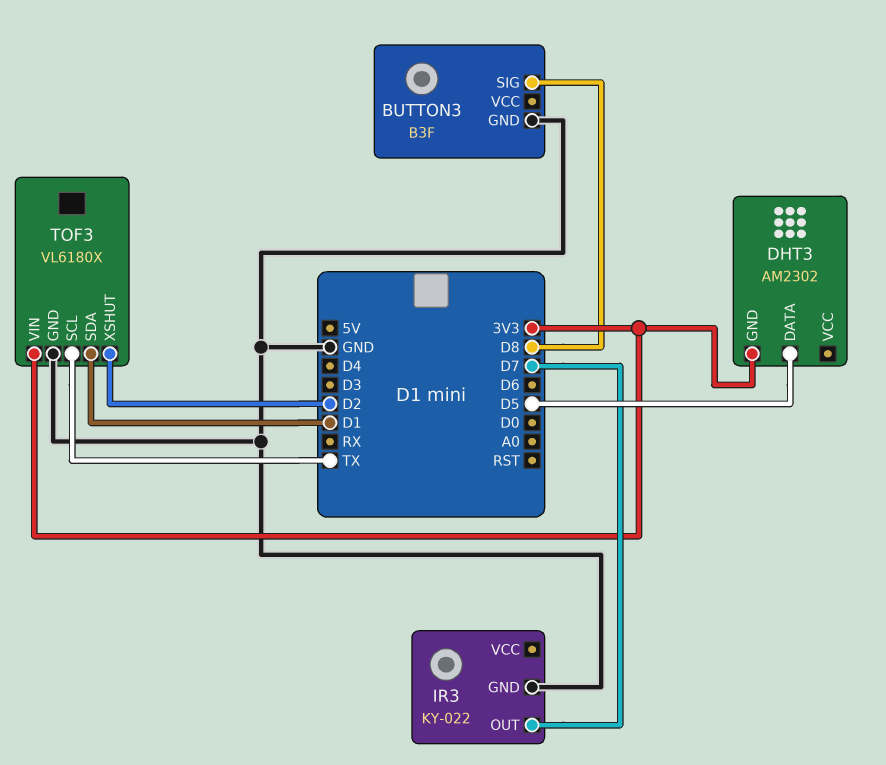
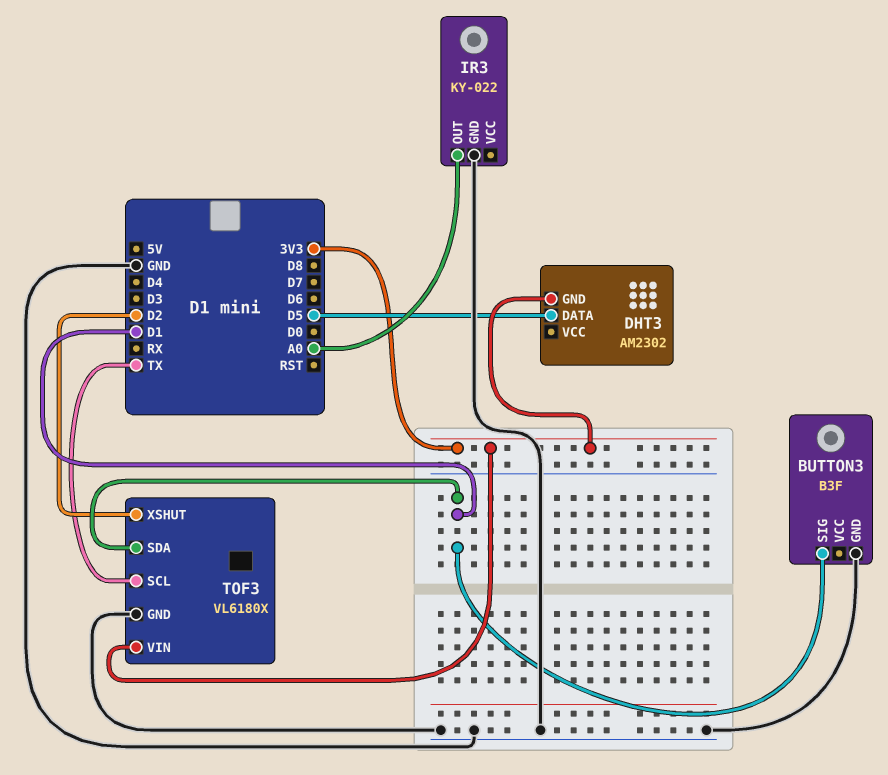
BUTTON3 pin SIG: D8 -> D1
IR3 pin OUT: D7 -> A0

